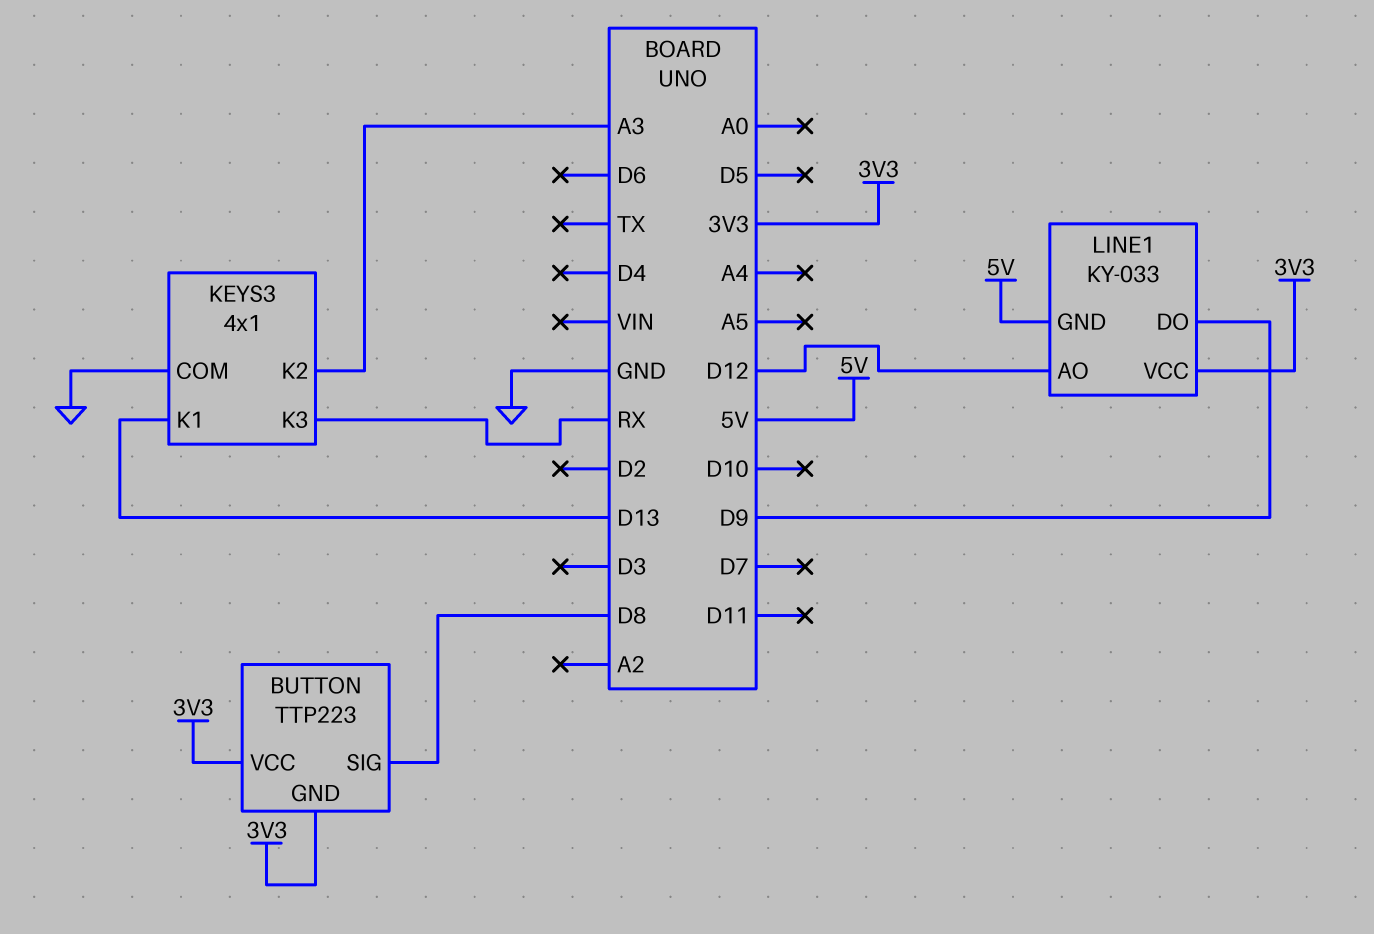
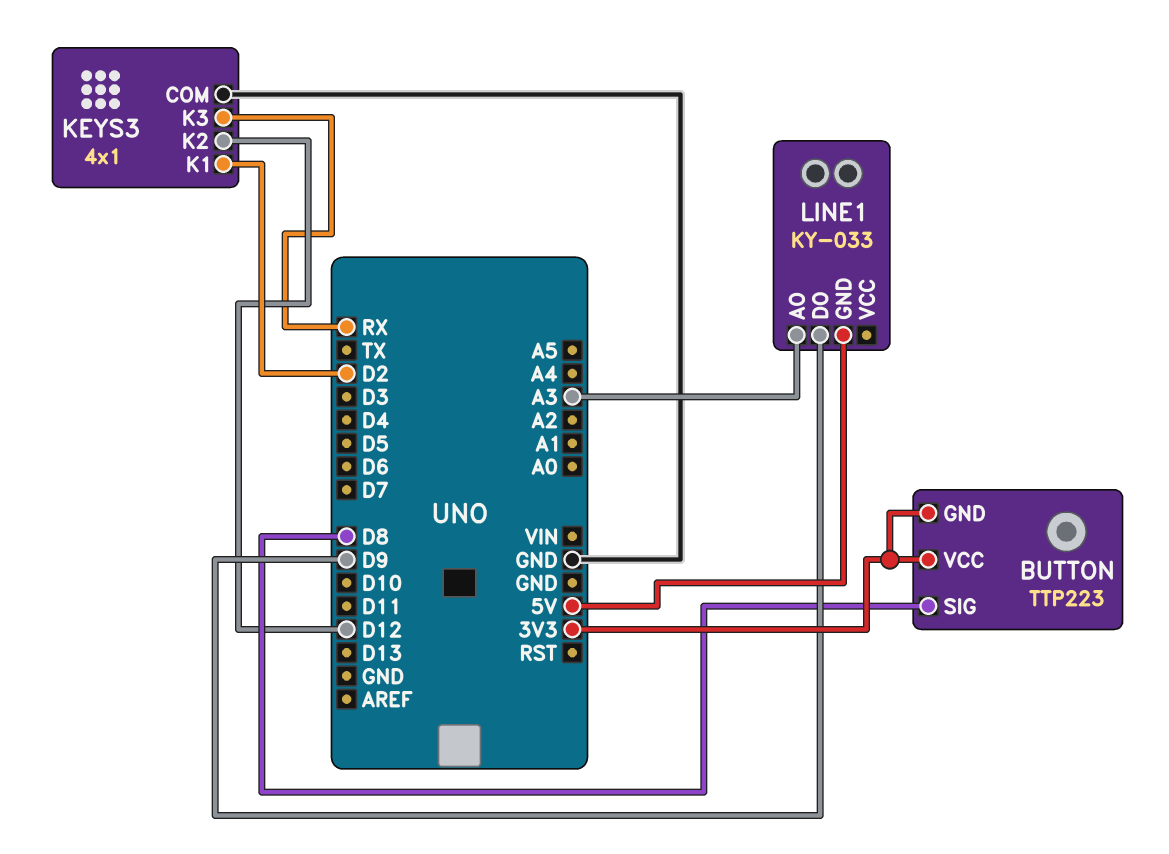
KEYS3 pin K1: D13 -> D2
KEYS3 pin K2: A3 -> D12
LINE1 pin AO: D12 -> A3
LINE1 pin VCC: 3V3 -> none

